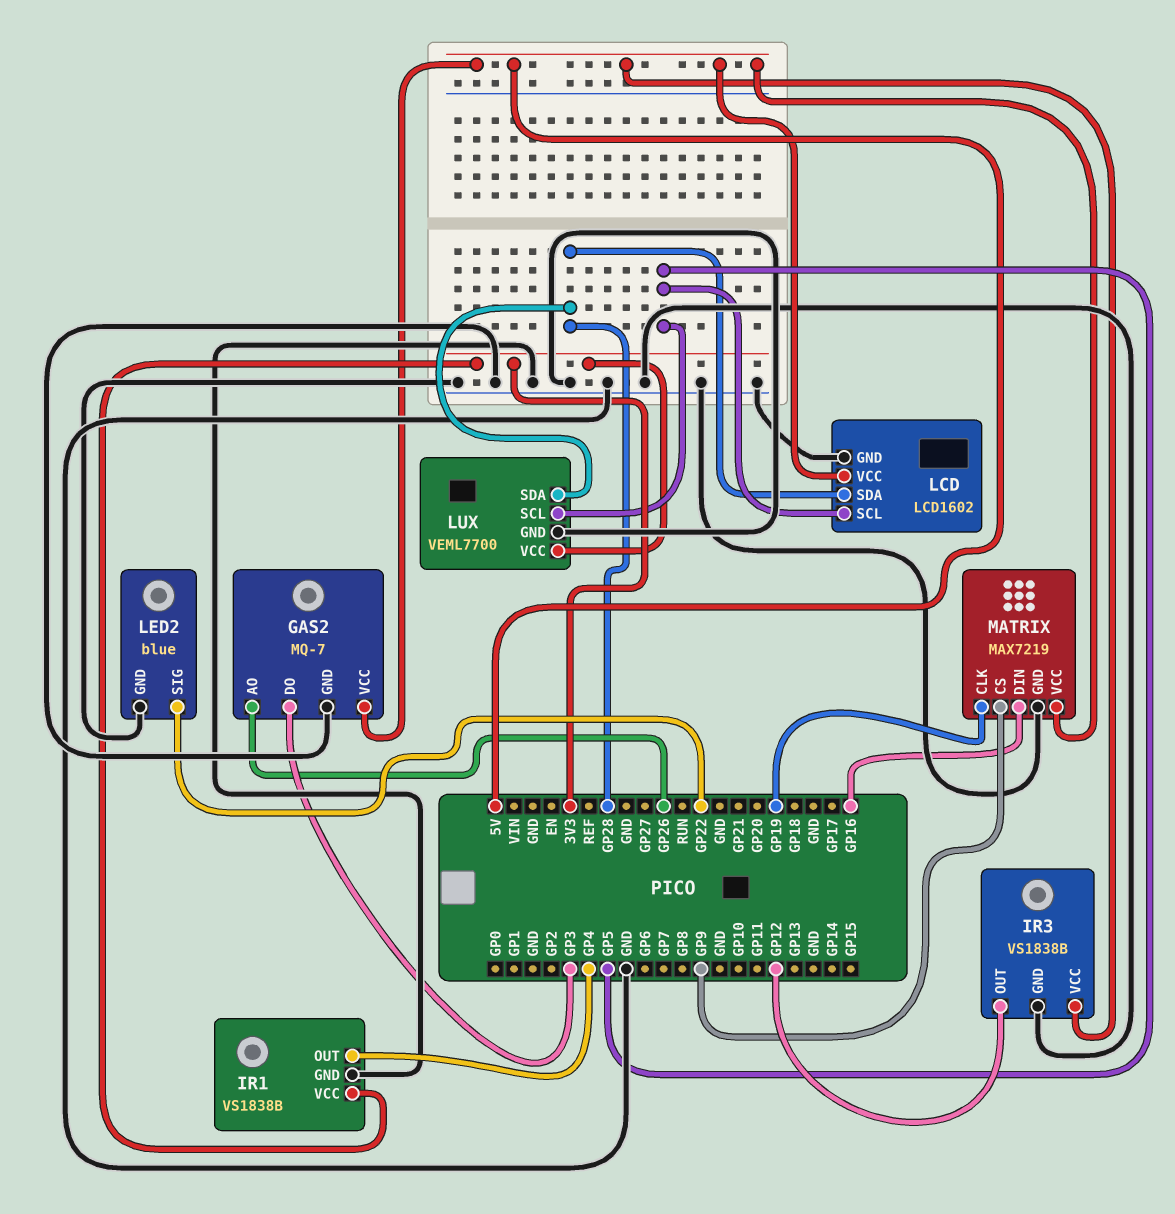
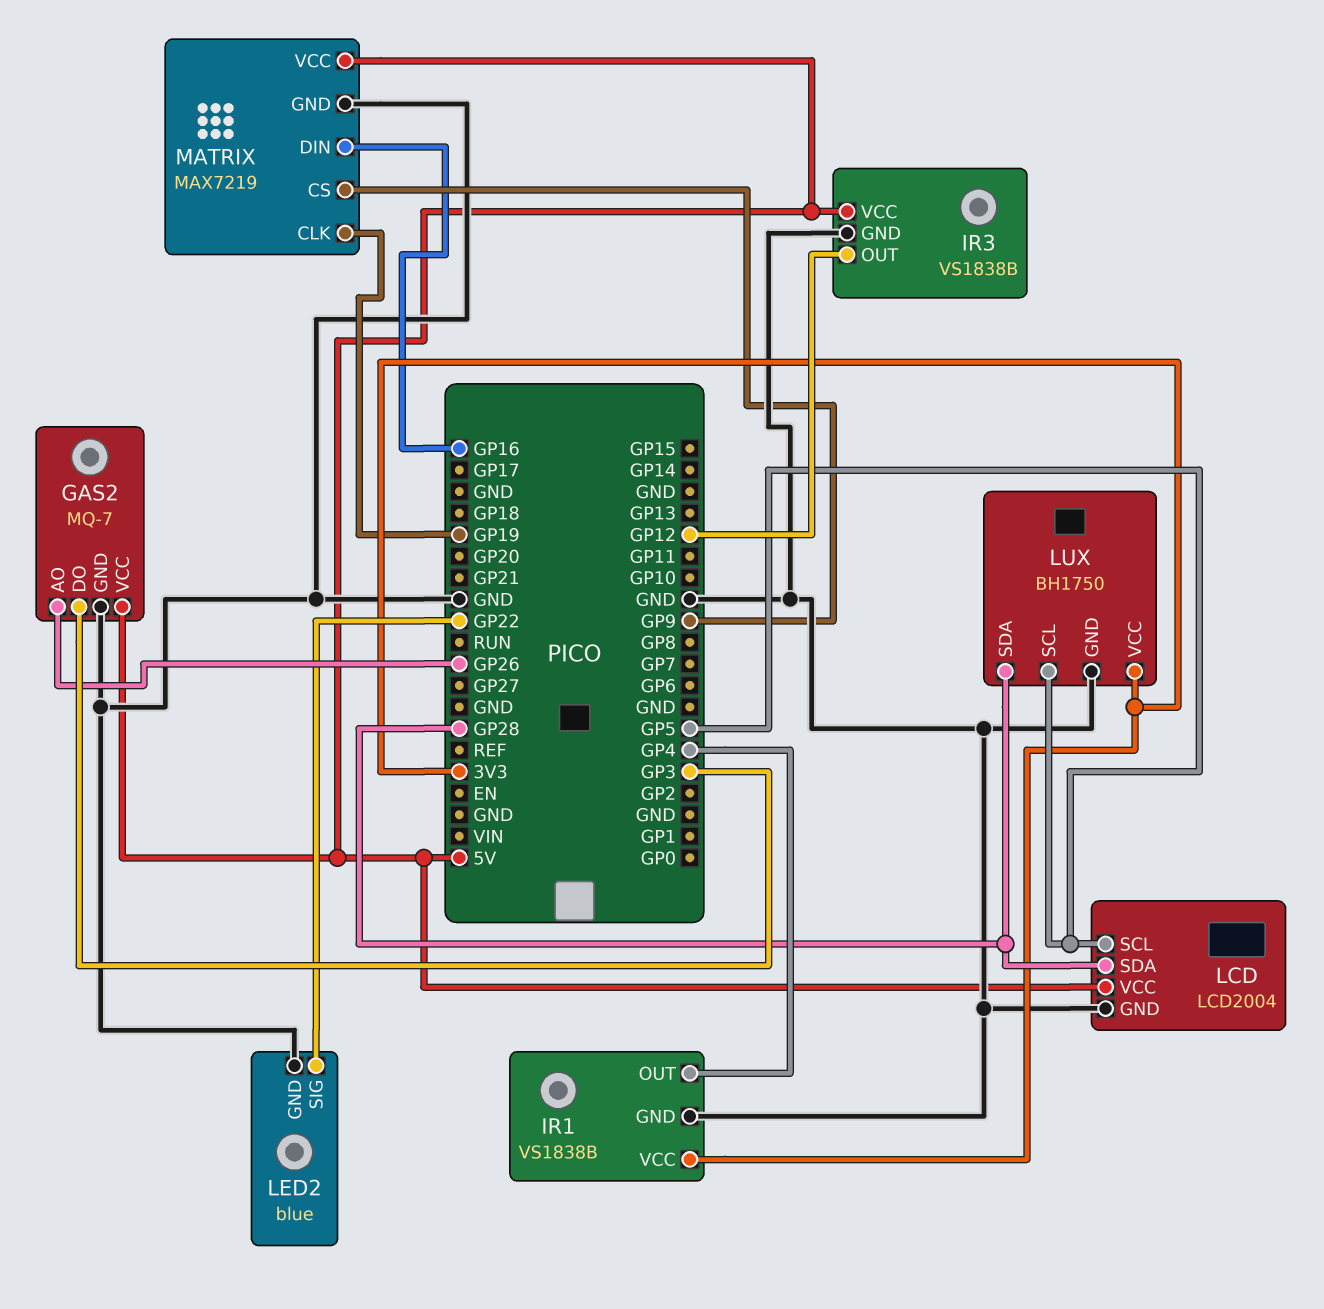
LCD: LCD1602 -> LCD2004
LUX: VEML7700 -> BH1750

